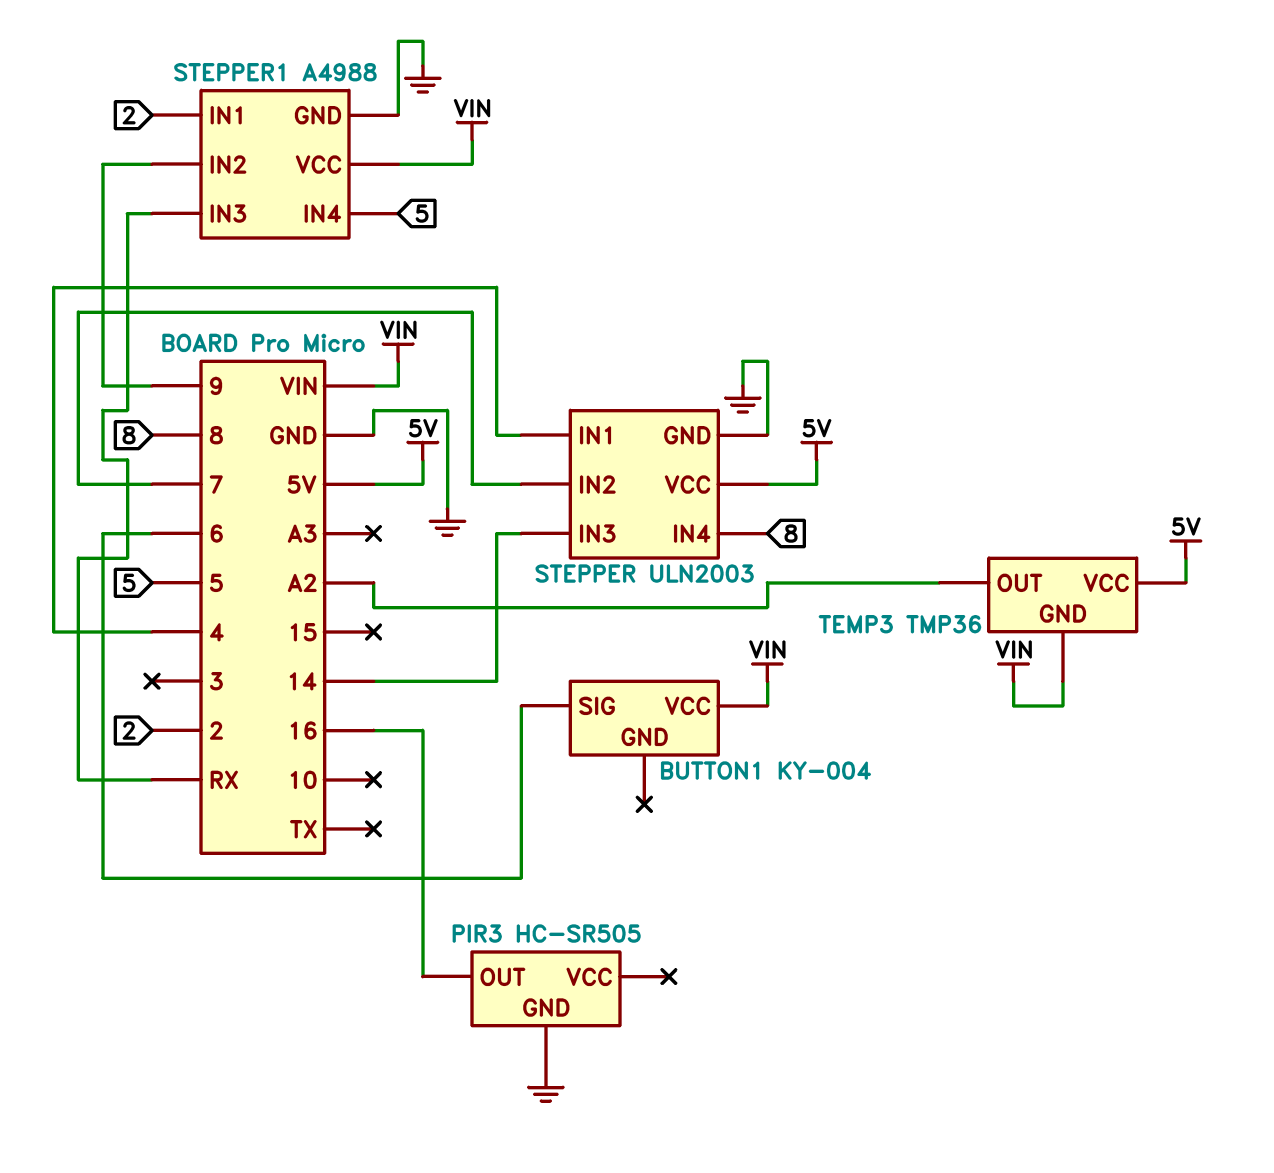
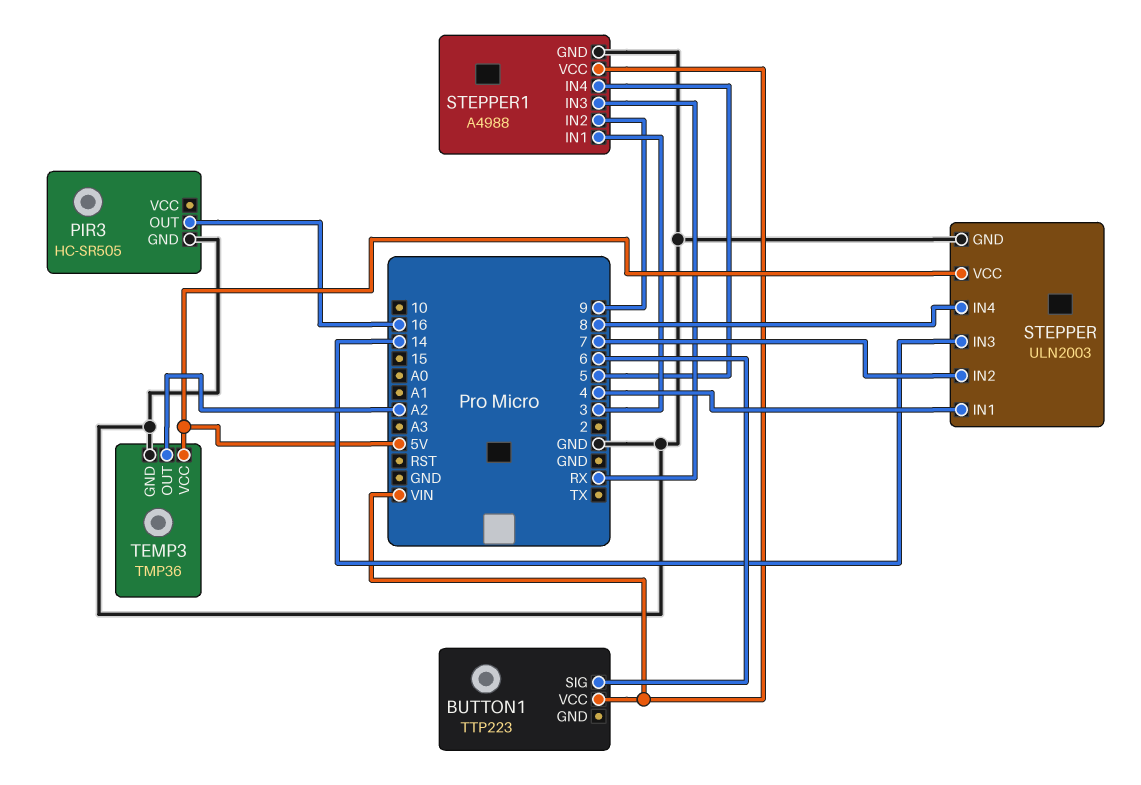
BUTTON1: KY-004 -> TTP223
STEPPER1 pin IN1: 2 -> 3
TEMP3 pin GND: VIN -> GND

